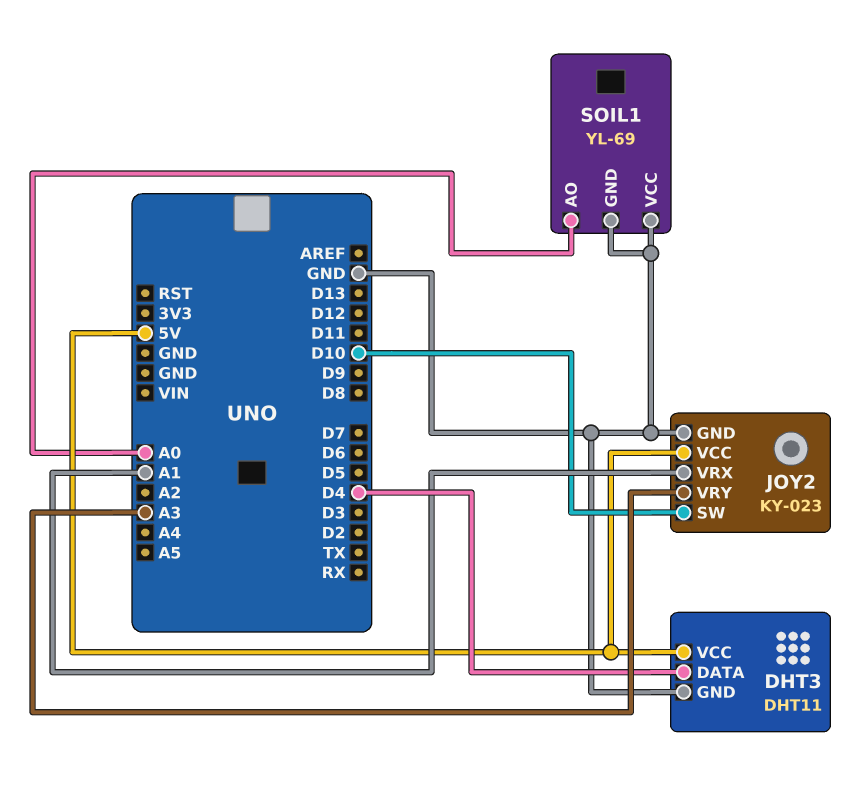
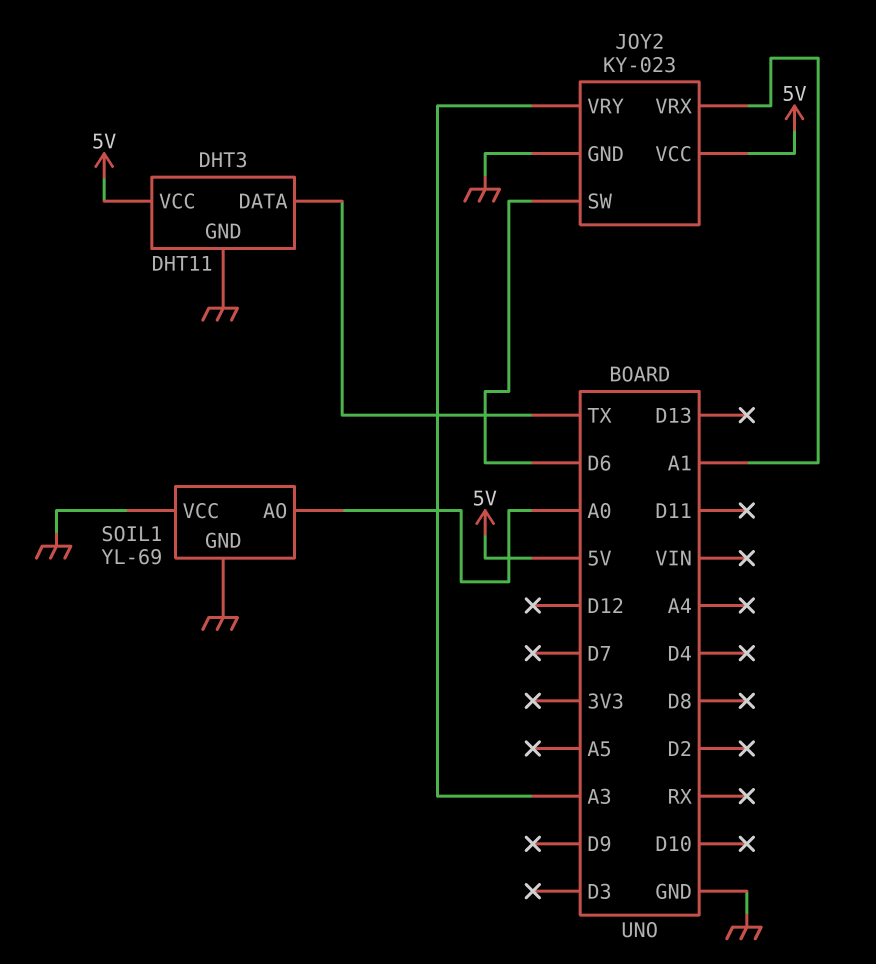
DHT3 pin DATA: D4 -> TX
JOY2 pin SW: D10 -> D6

